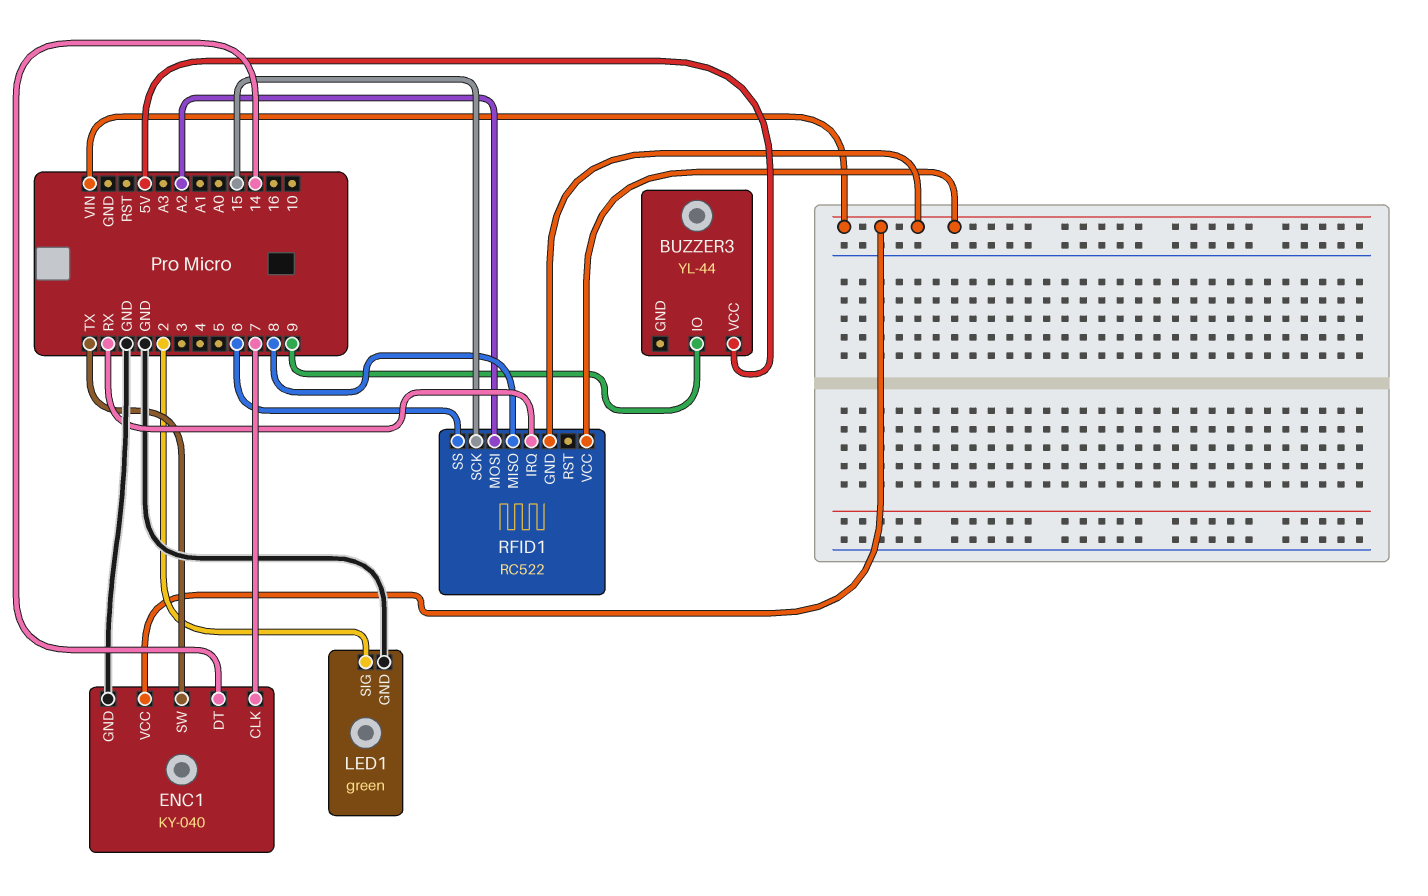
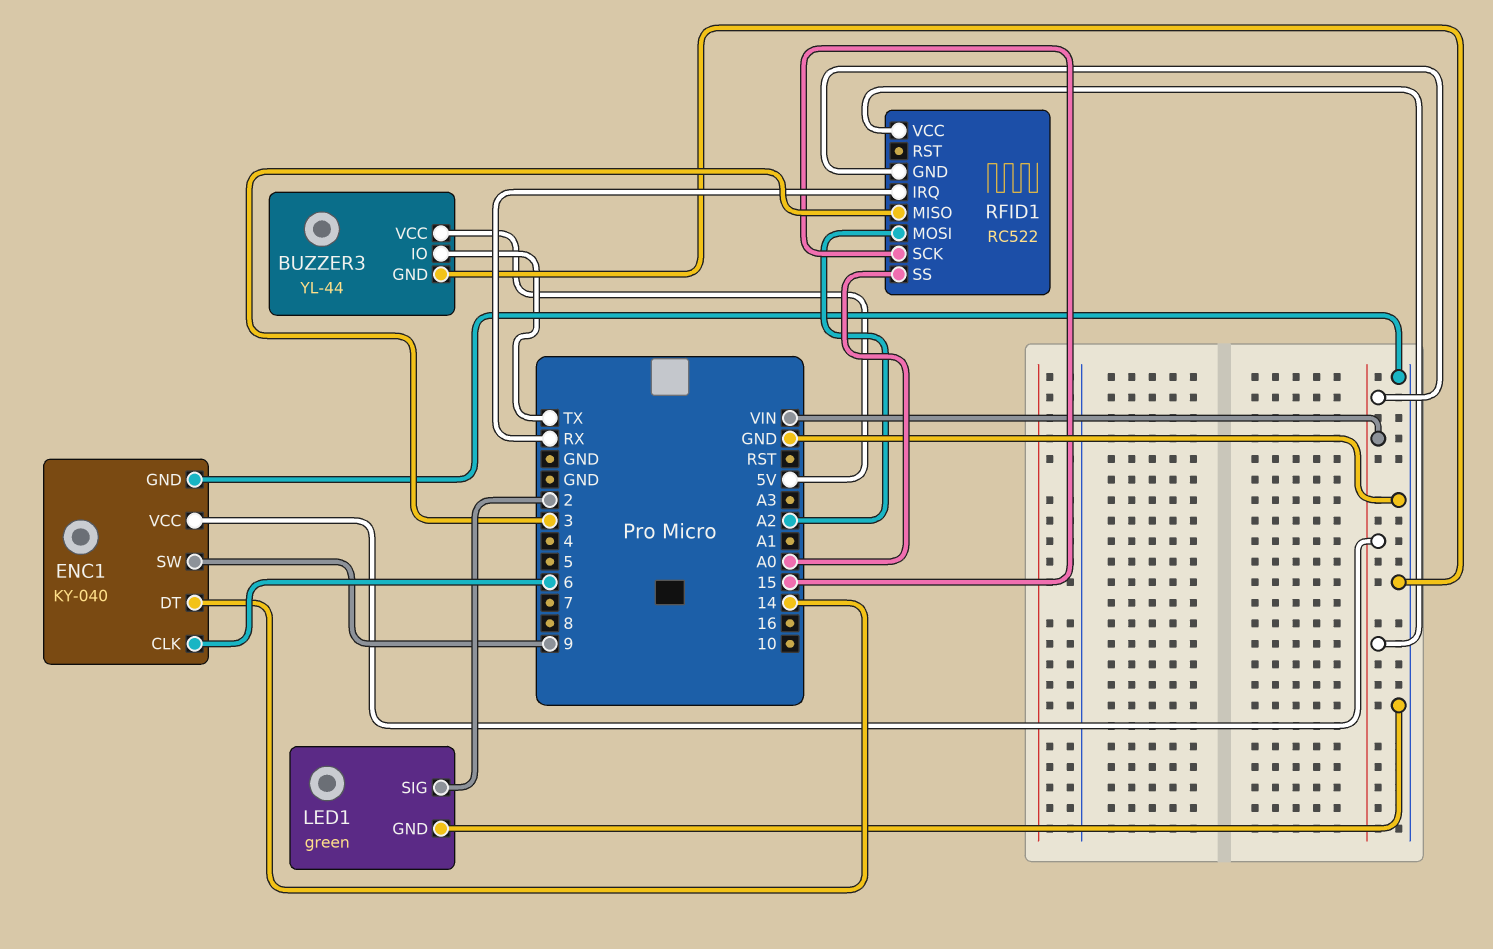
BUZZER3 pin GND: none -> GND
BUZZER3 pin IO: 9 -> TX
ENC1 pin CLK: 7 -> 6
ENC1 pin SW: TX -> 9
RFID1 pin MISO: 8 -> 3
RFID1 pin SS: 6 -> A0

